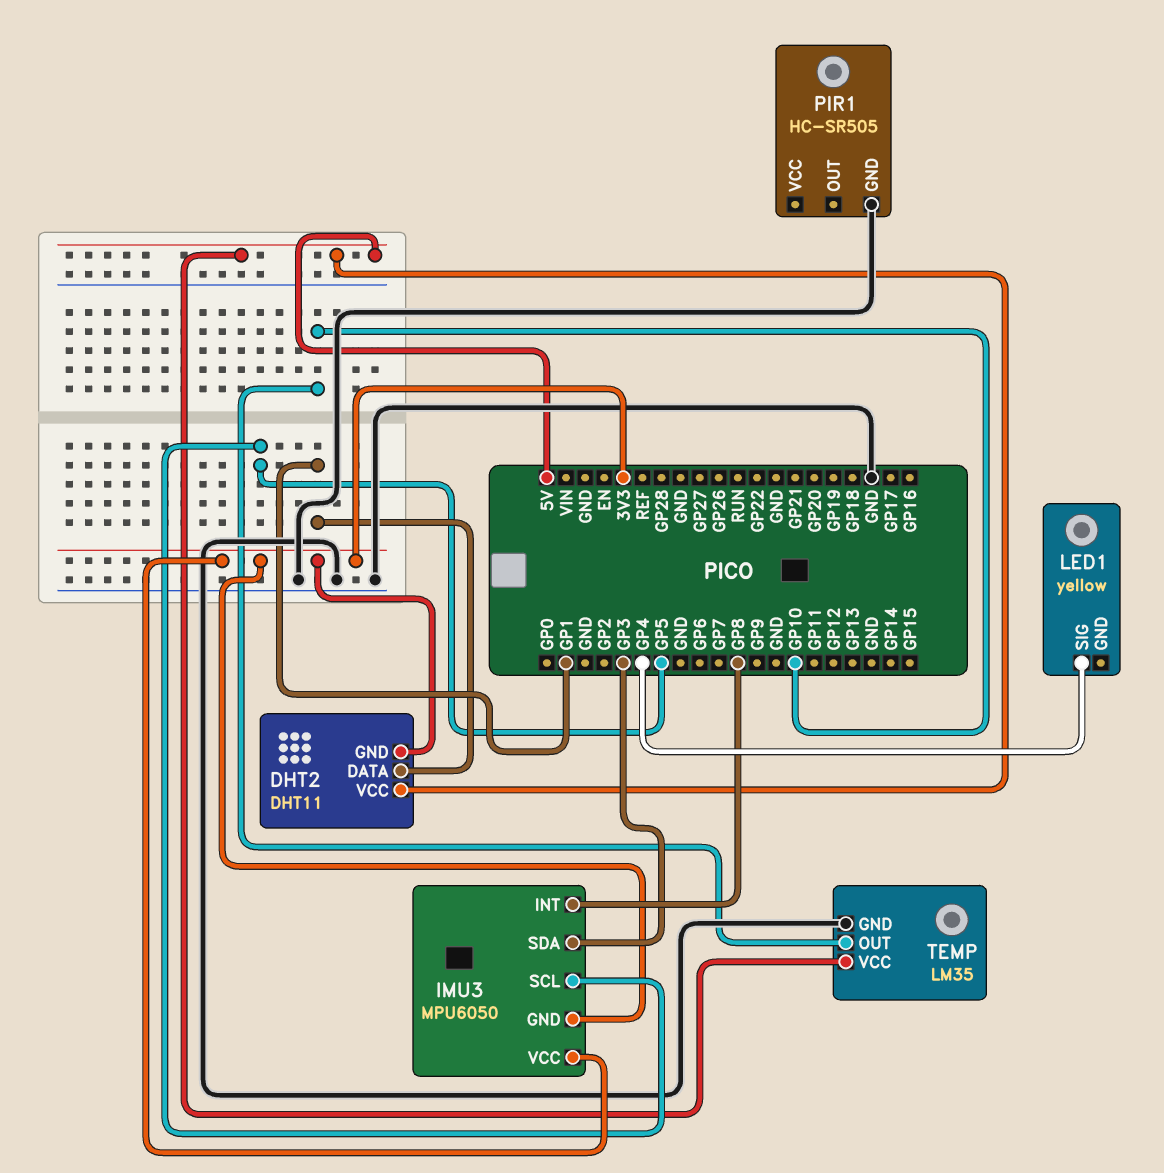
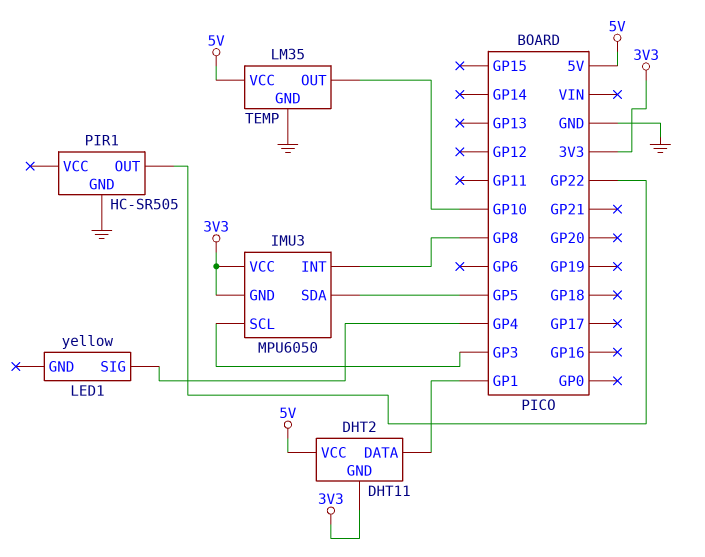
IMU3 pin SCL: GP5 -> GP3
IMU3 pin SDA: GP3 -> GP5
PIR1 pin OUT: none -> GP22

